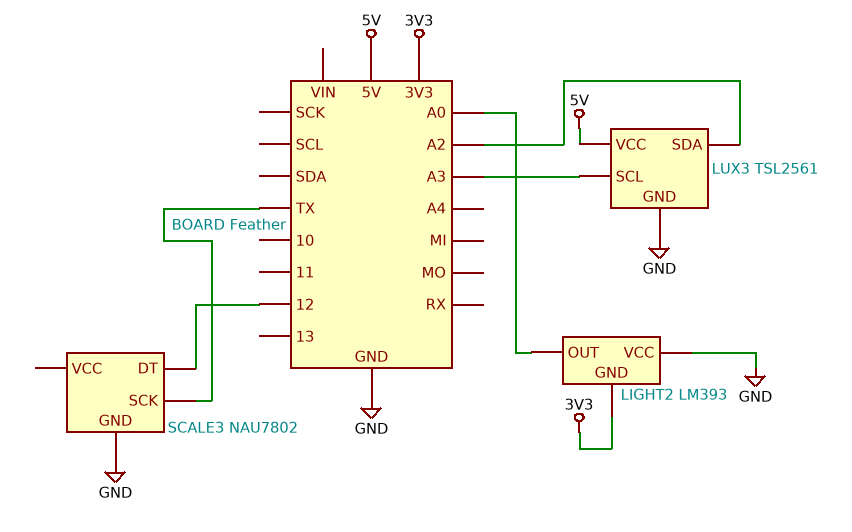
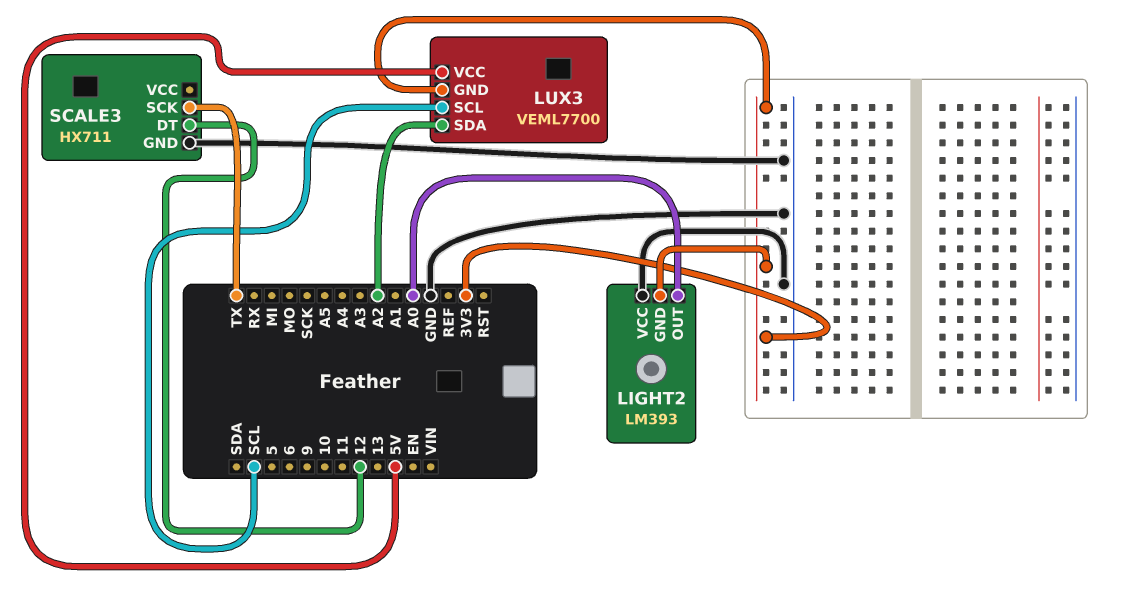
LUX3: TSL2561 -> VEML7700
LUX3 pin GND: GND -> 3V3
LUX3 pin SCL: A3 -> SCL
SCALE3: NAU7802 -> HX711

